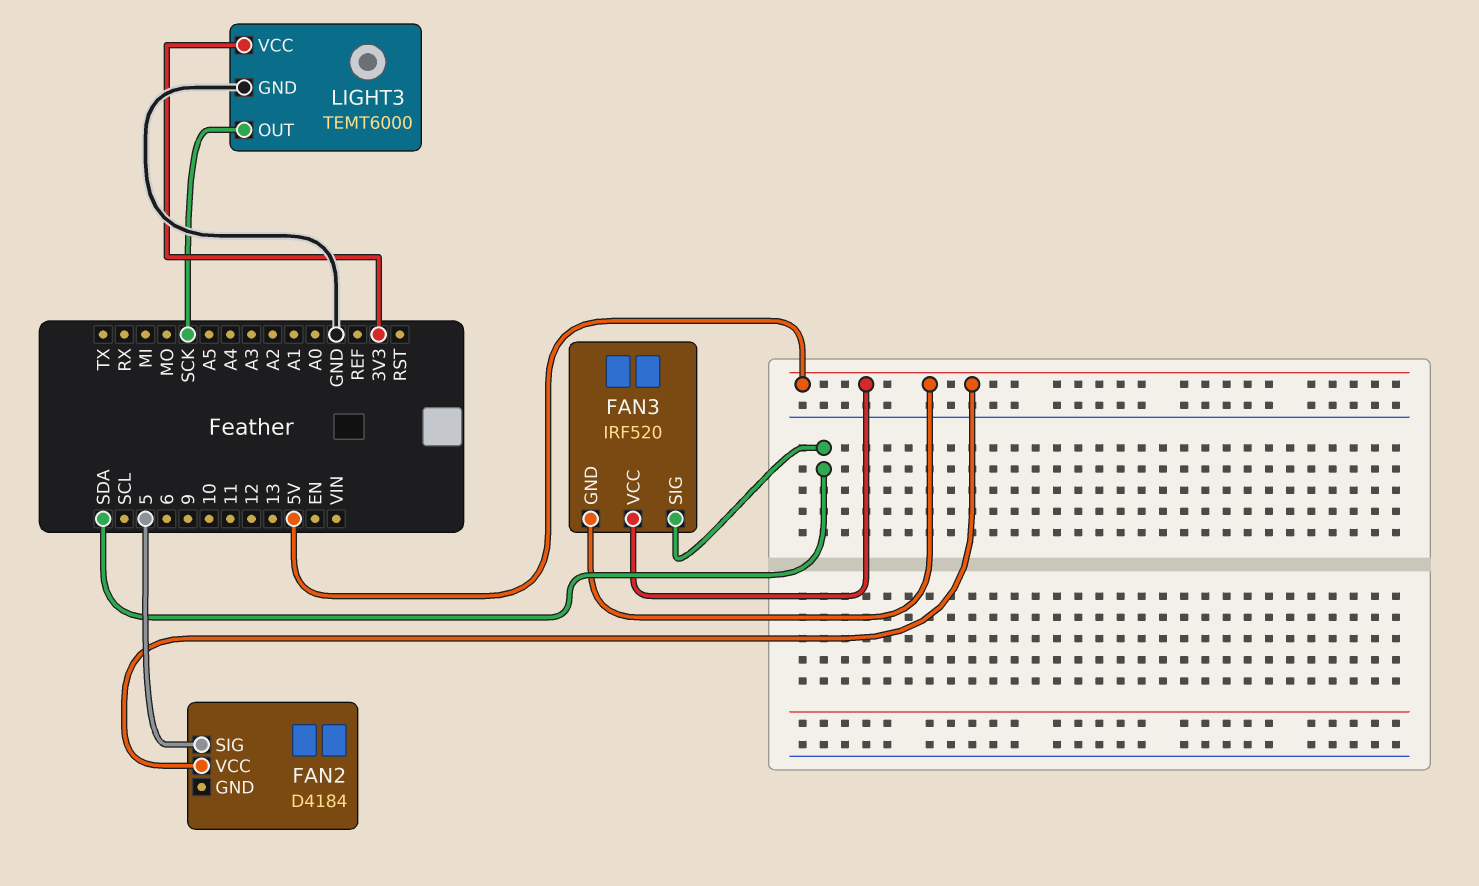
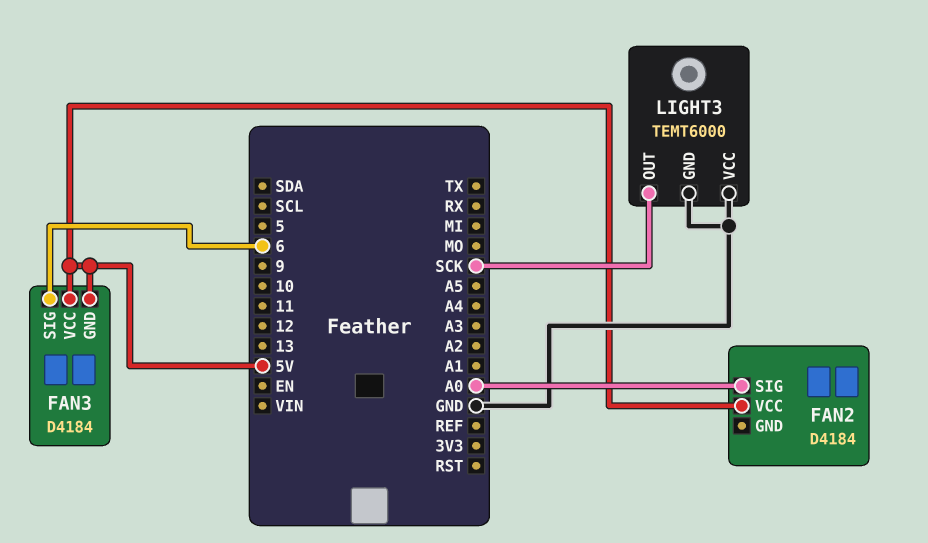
FAN2 pin SIG: 5 -> A0
FAN3: IRF520 -> D4184
FAN3 pin SIG: SDA -> 6
LIGHT3 pin VCC: 3V3 -> GND

